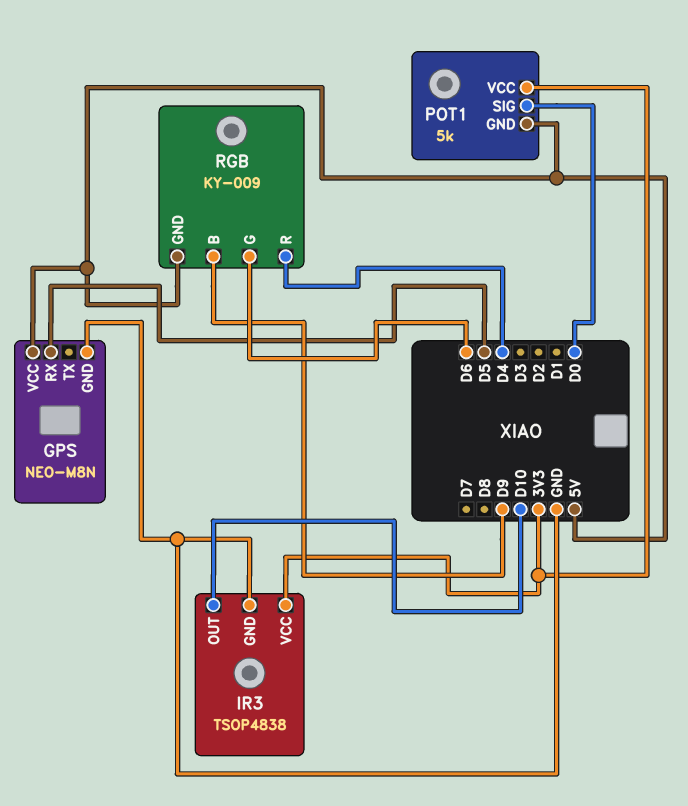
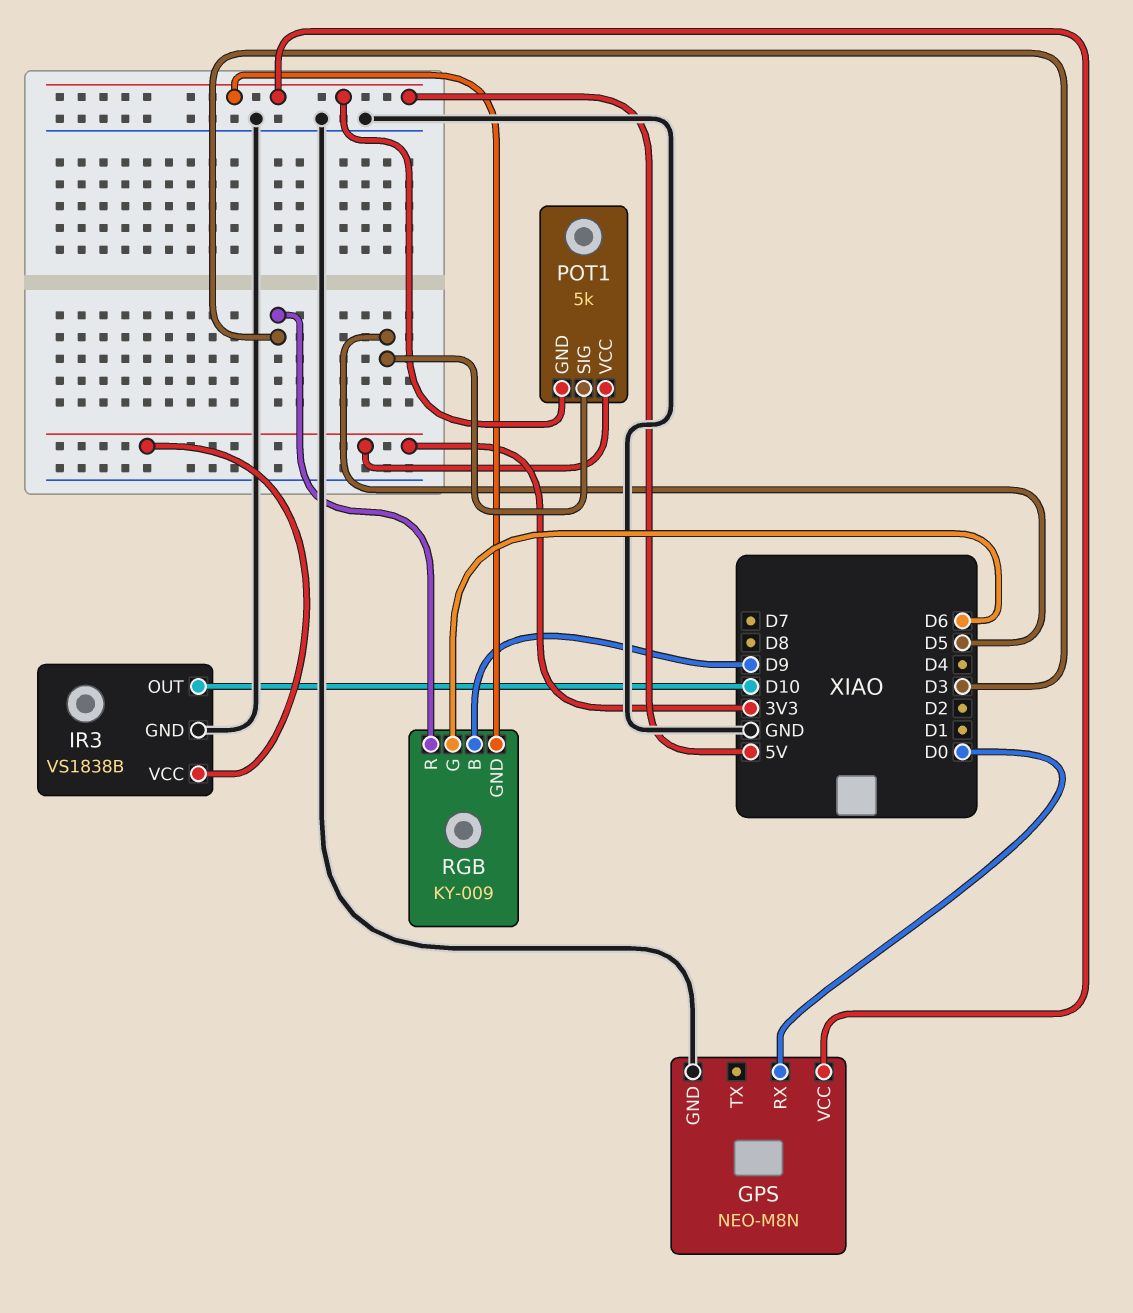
GPS pin RX: D5 -> D0
IR3: TSOP4838 -> VS1838B
POT1 pin SIG: D0 -> D5
RGB pin R: D4 -> D3

